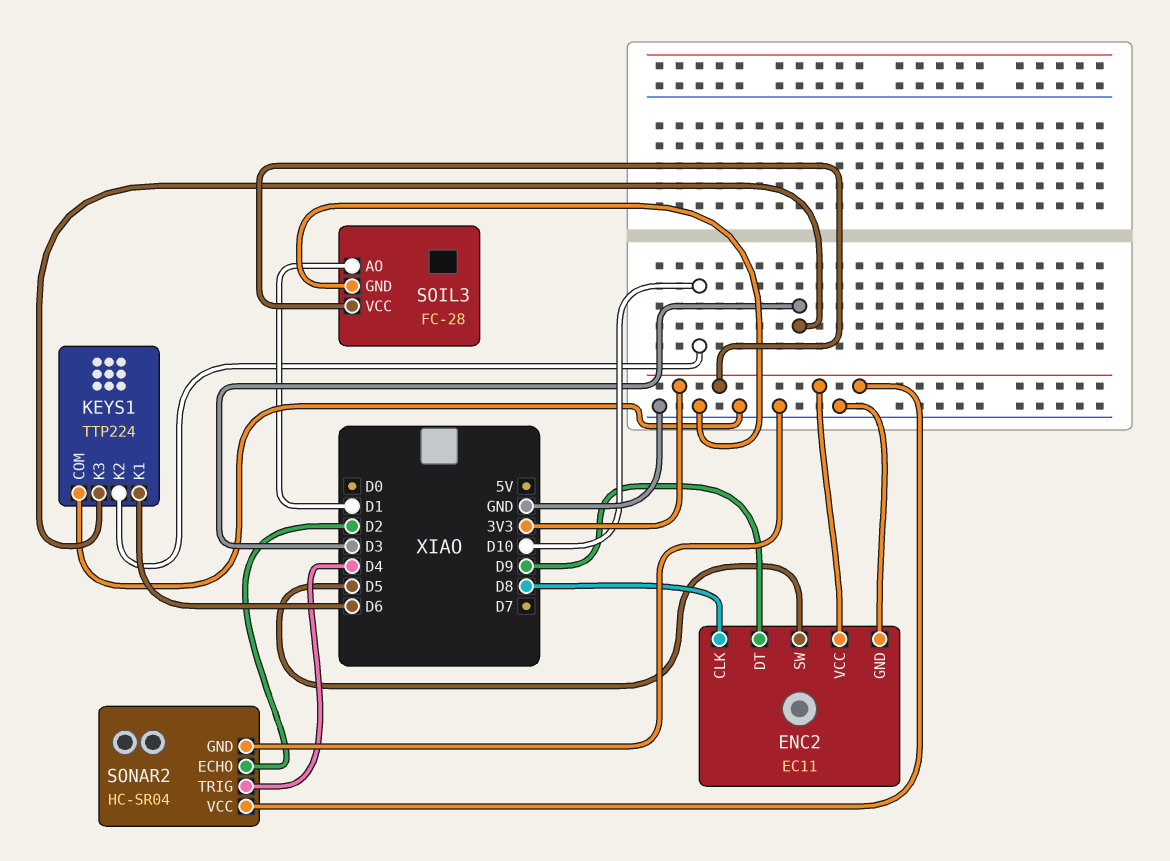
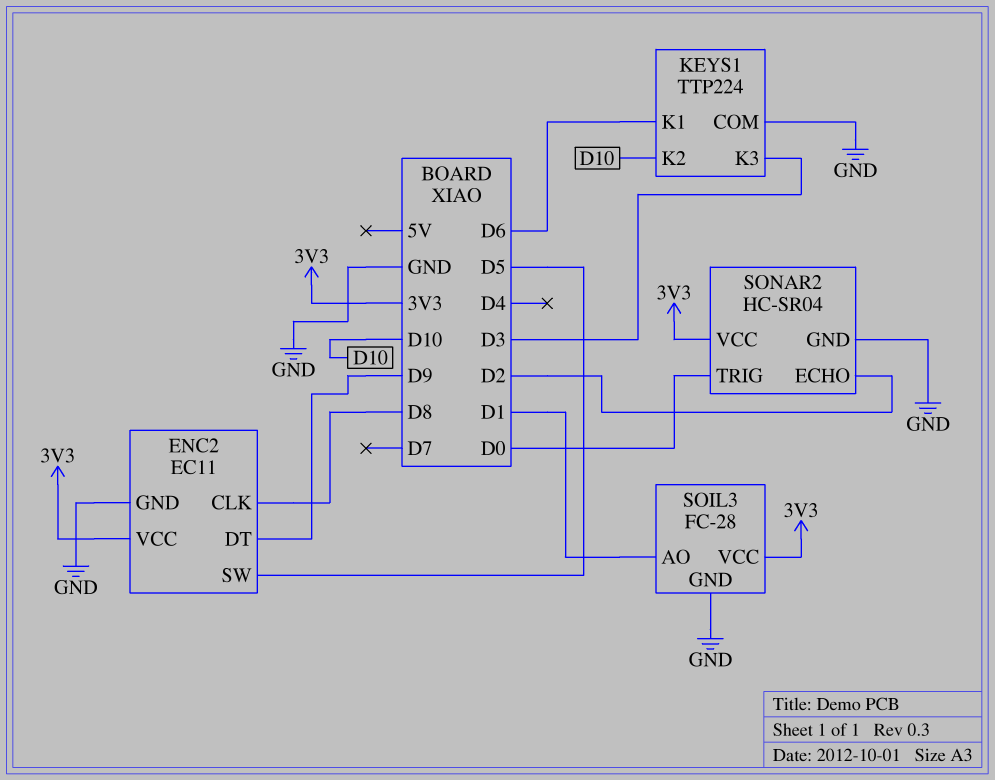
SONAR2 pin TRIG: D4 -> D0

